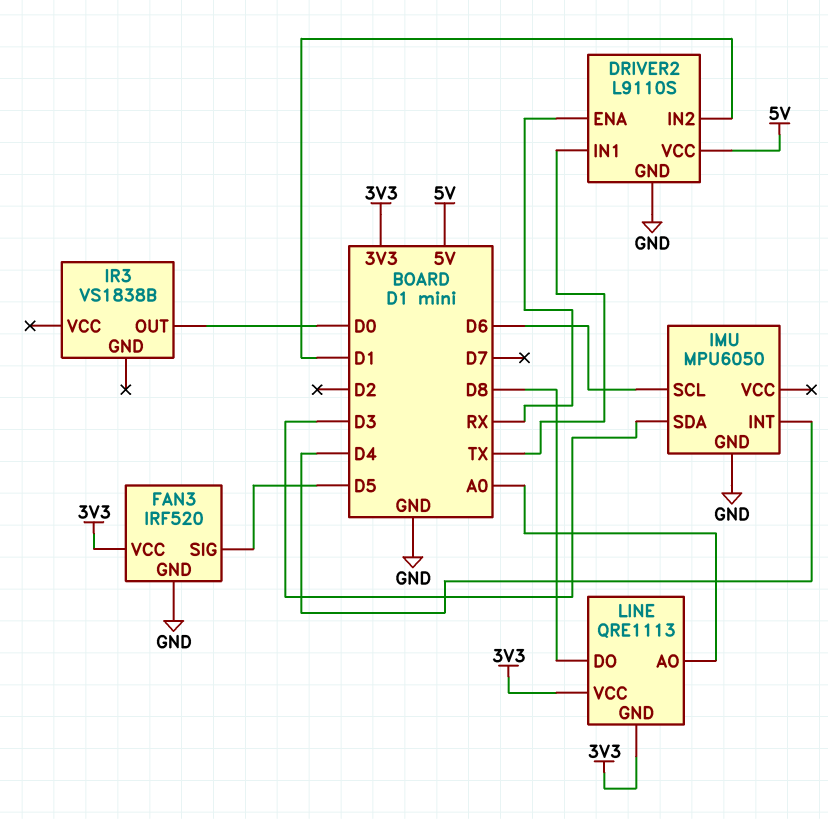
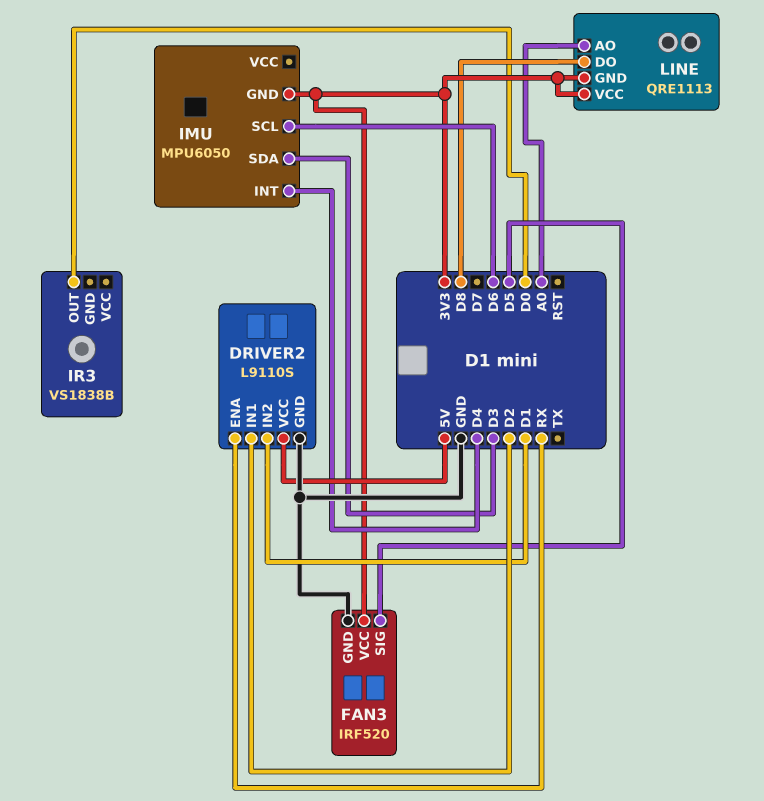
DRIVER2 pin IN1: TX -> D2
IMU pin GND: GND -> 3V3

